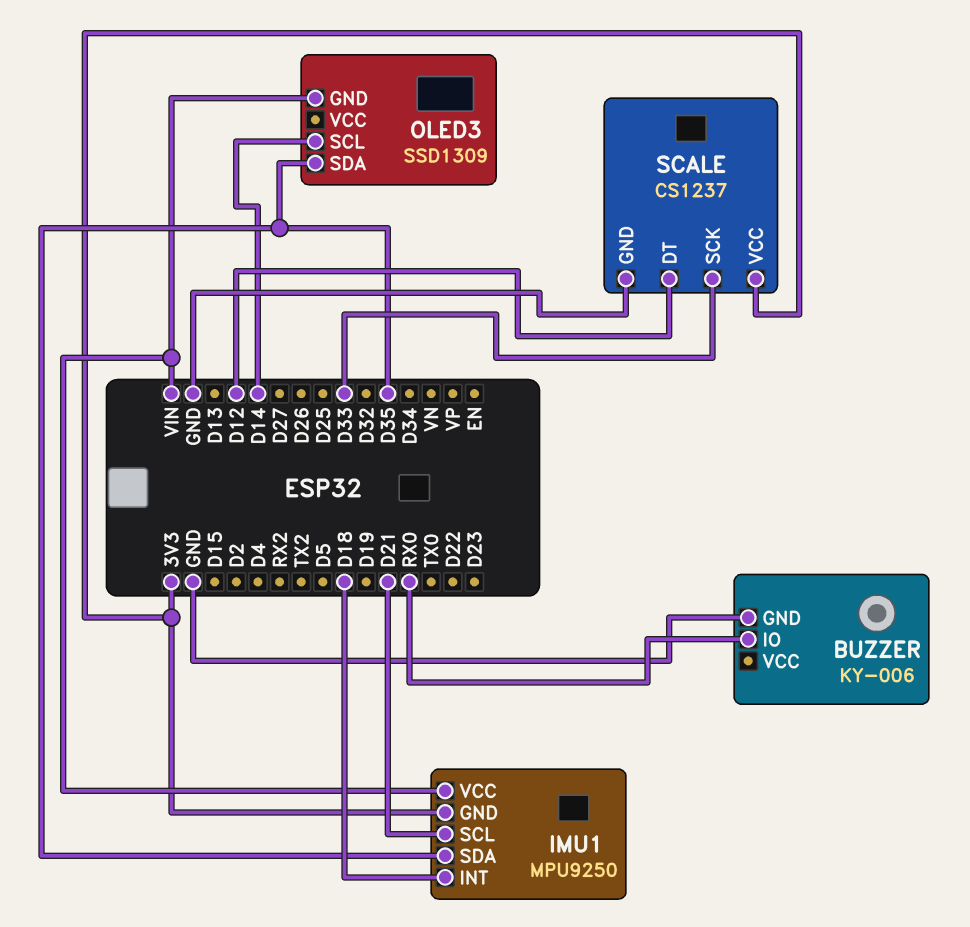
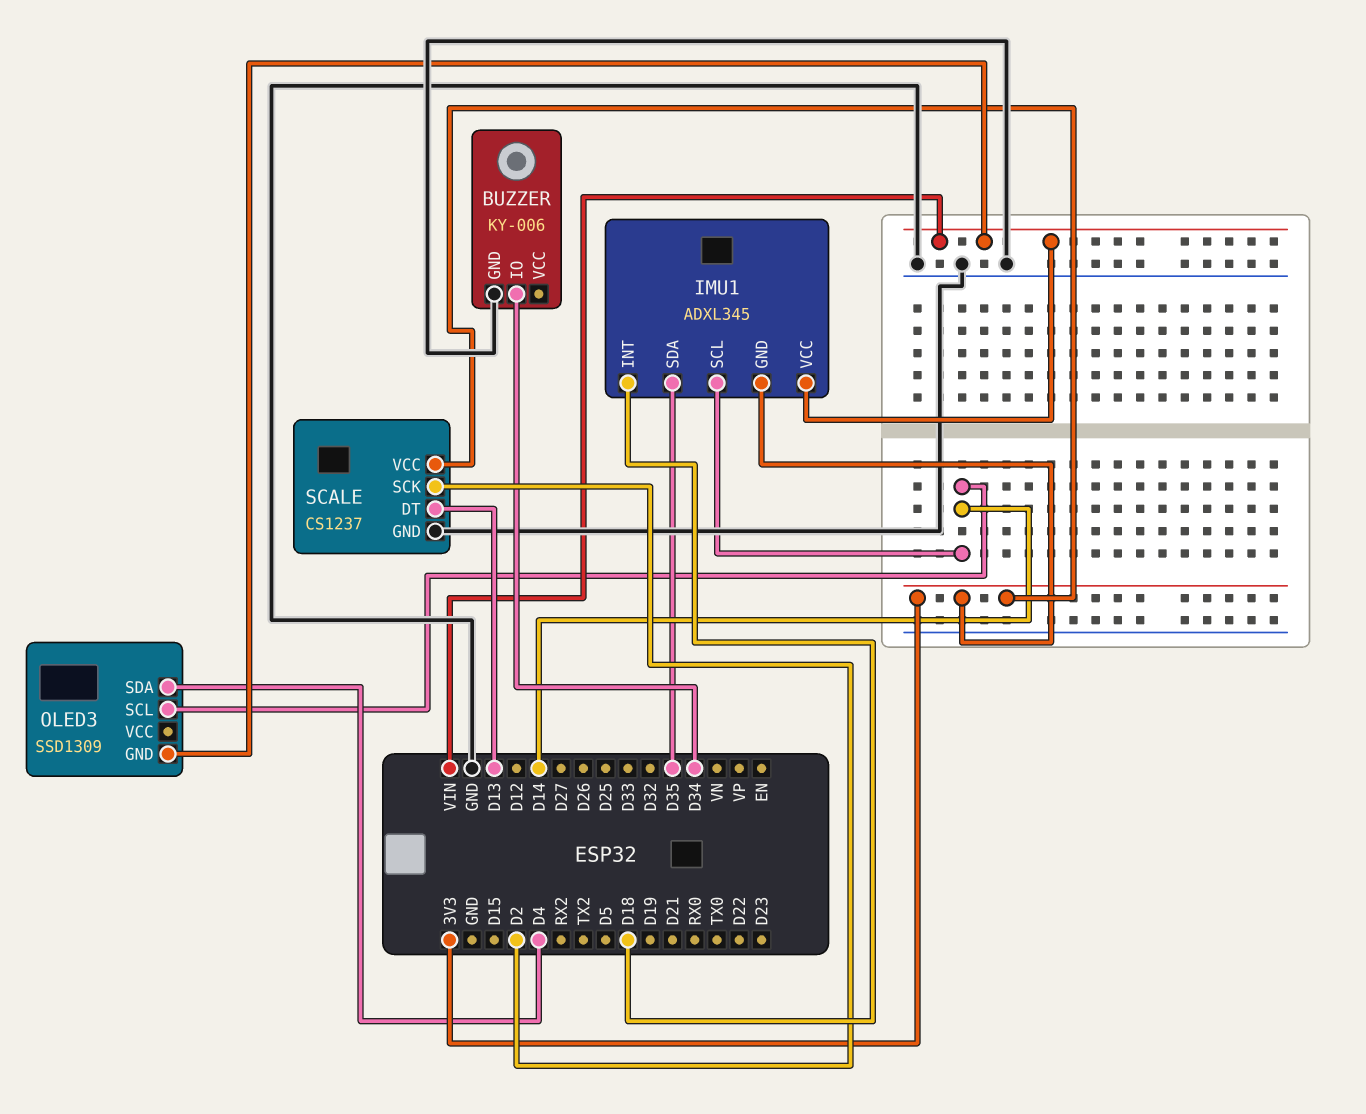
BUZZER pin IO: RX0 -> D34
IMU1: MPU9250 -> ADXL345
IMU1 pin SCL: D21 -> D14
OLED3 pin SDA: D35 -> D4
SCALE pin DT: D12 -> D13
SCALE pin SCK: D33 -> D2

